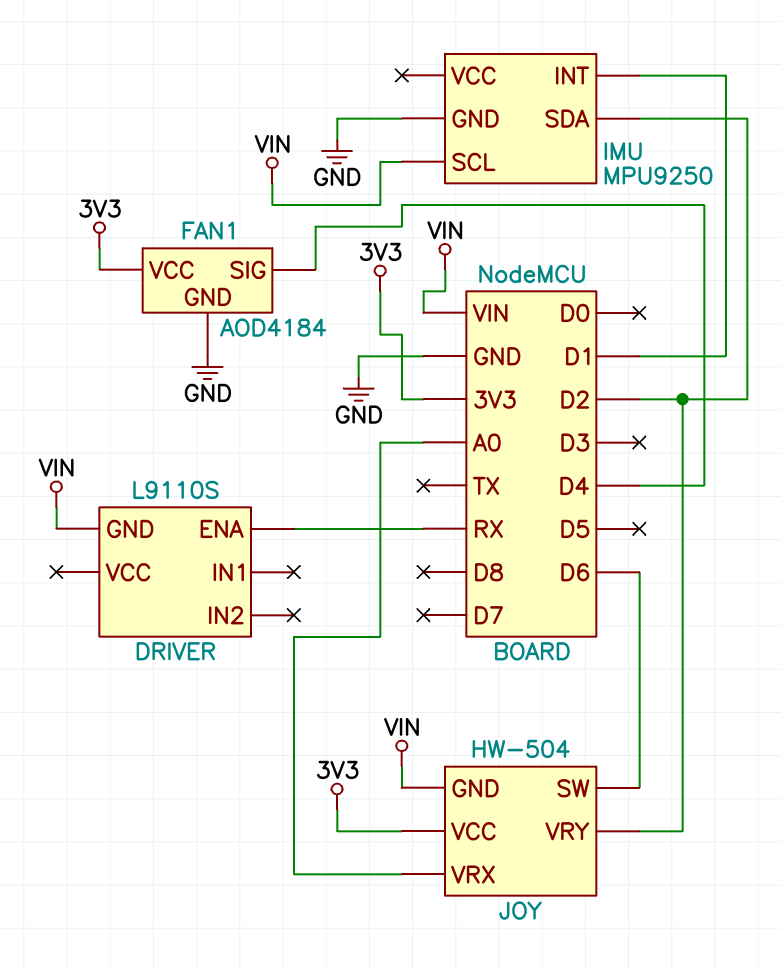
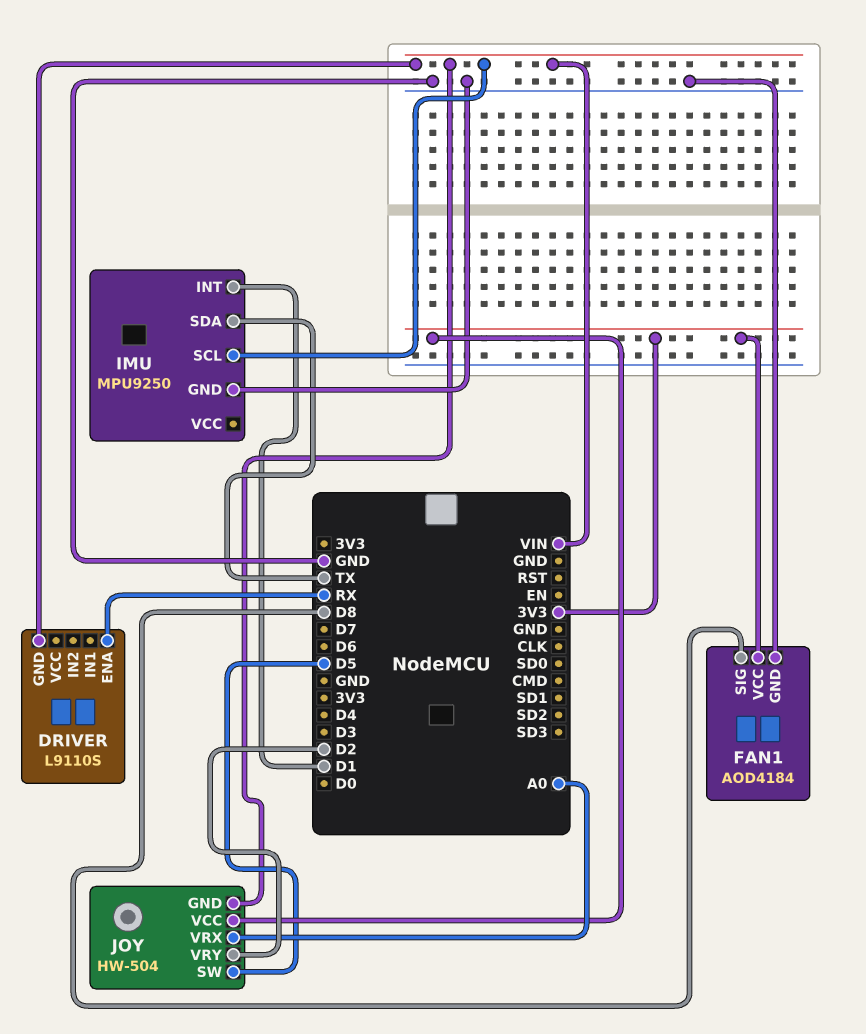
FAN1 pin SIG: D4 -> D8
IMU pin SDA: D2 -> TX
JOY pin SW: D6 -> D5

